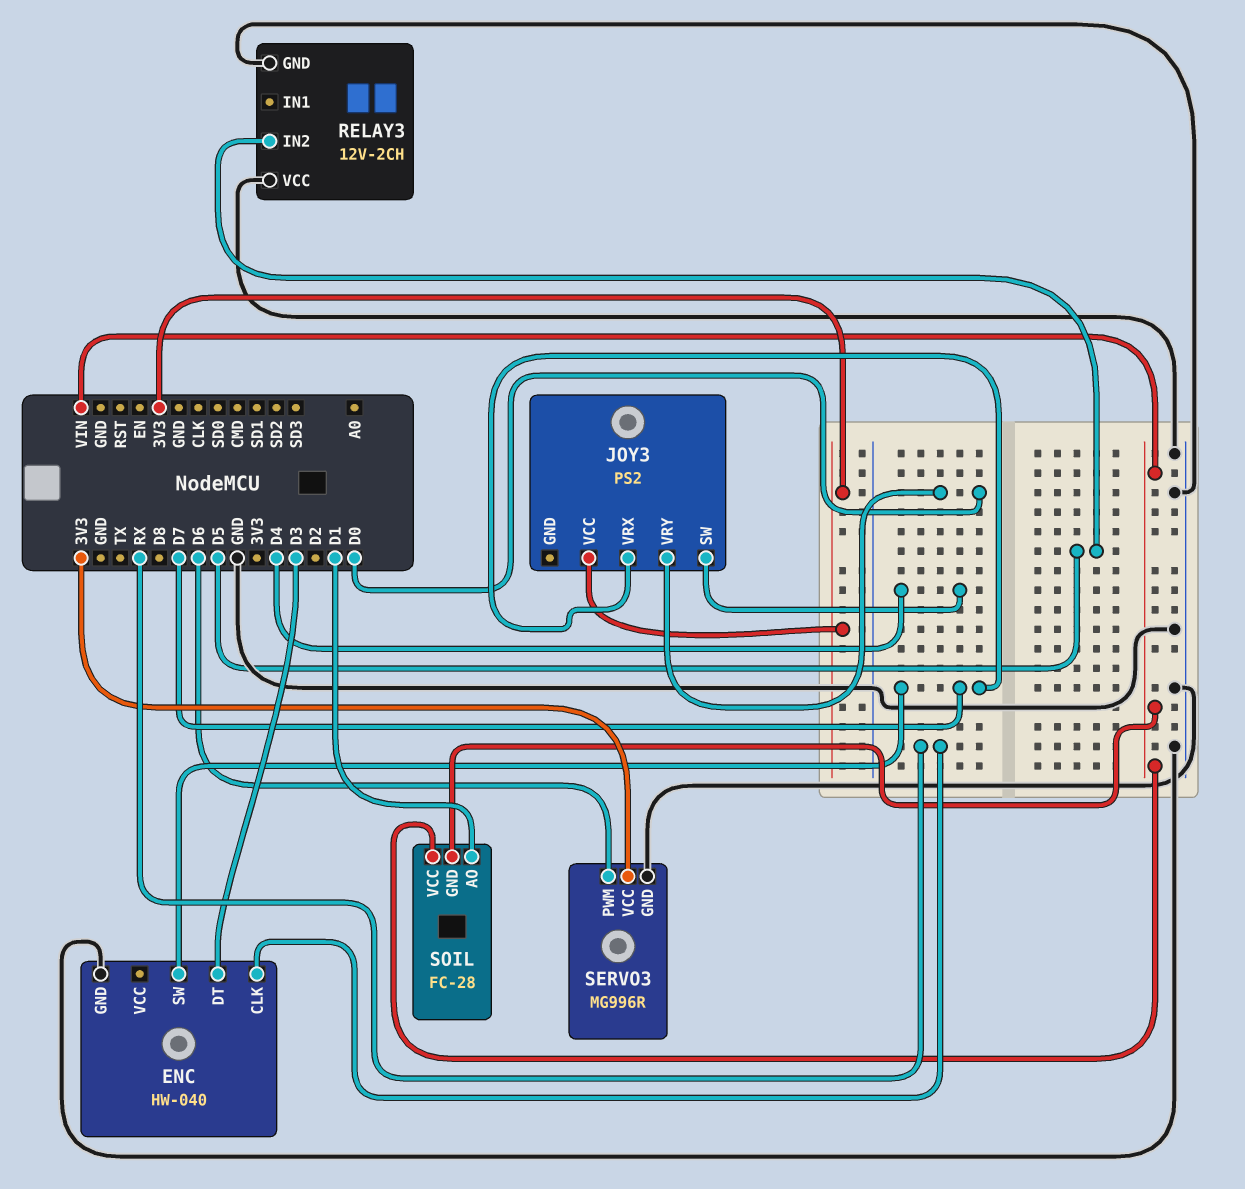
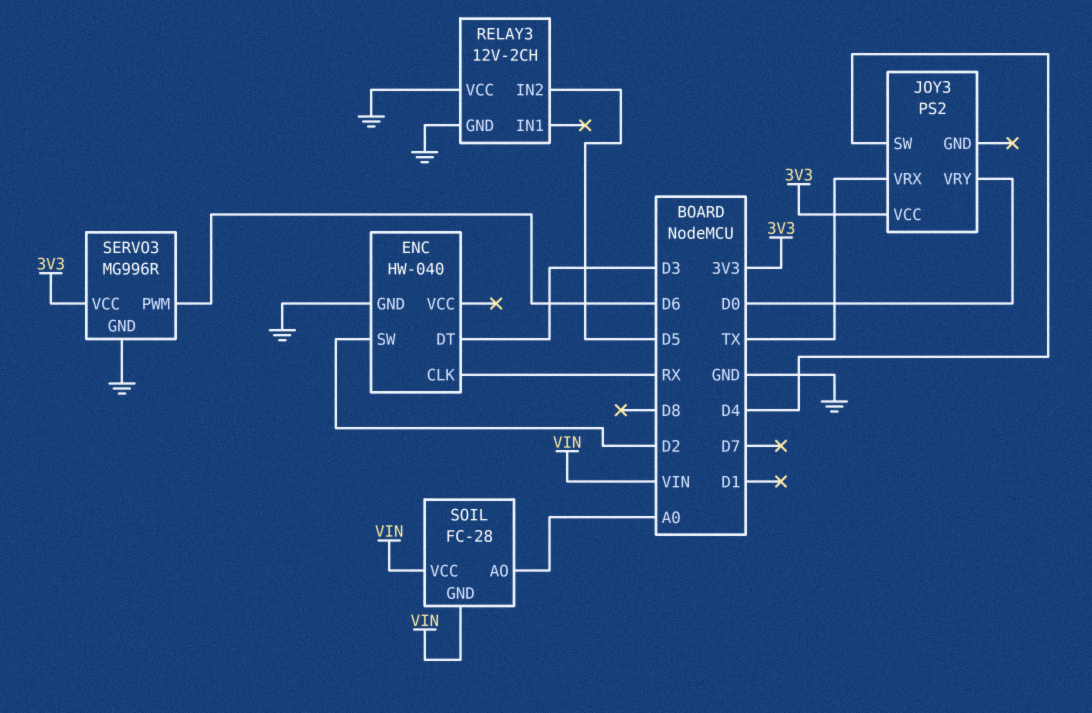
ENC pin SW: D7 -> D2
JOY3 pin VRX: D7 -> TX
SOIL pin AO: D1 -> A0

